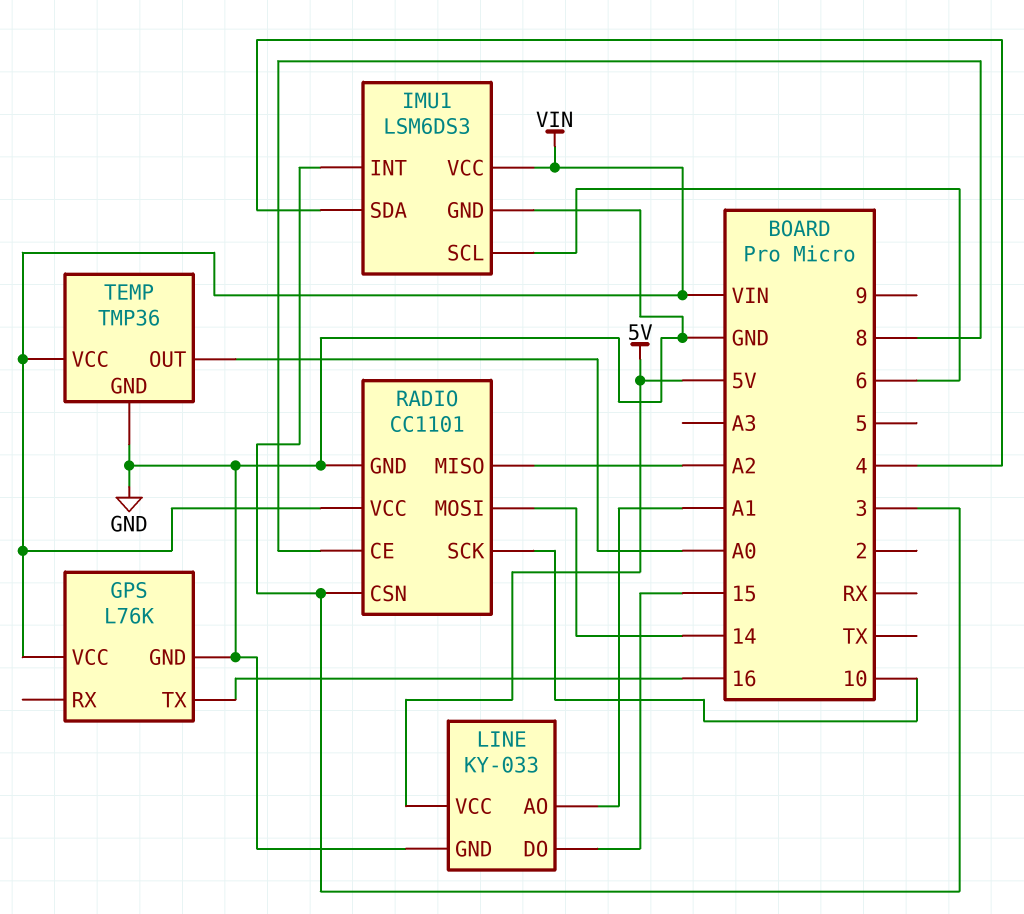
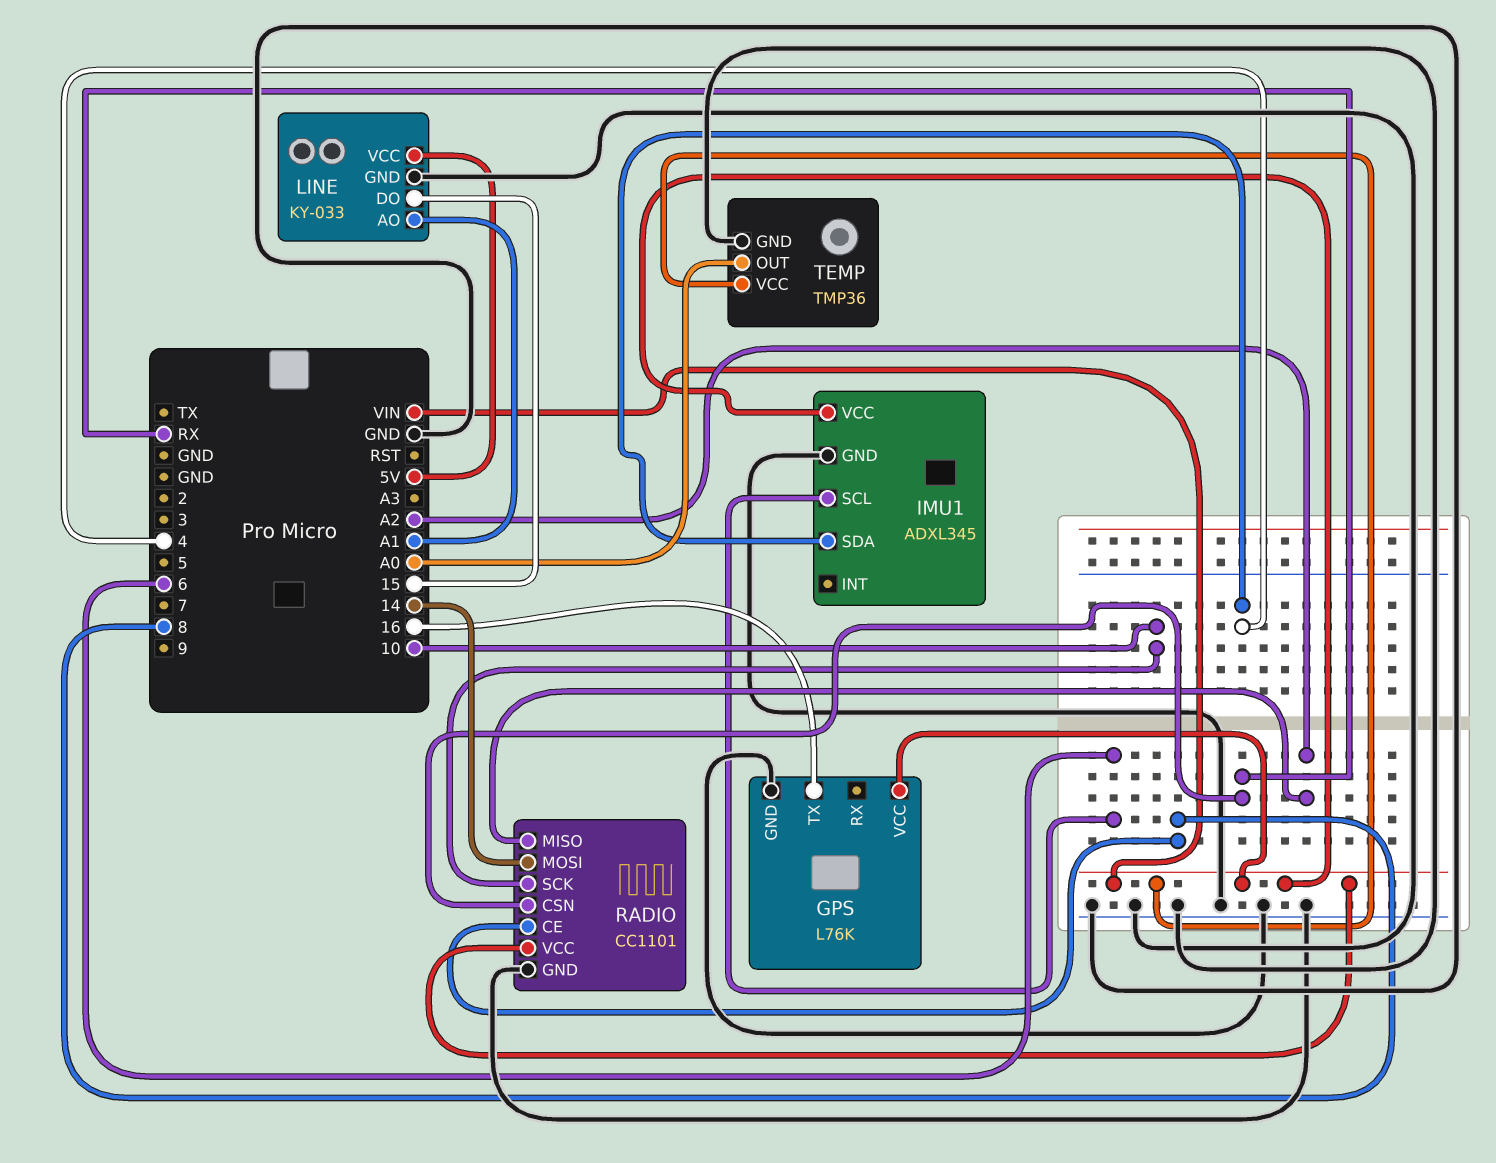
IMU1: LSM6DS3 -> ADXL345
IMU1 pin INT: 3 -> none
RADIO pin CSN: 3 -> RX

